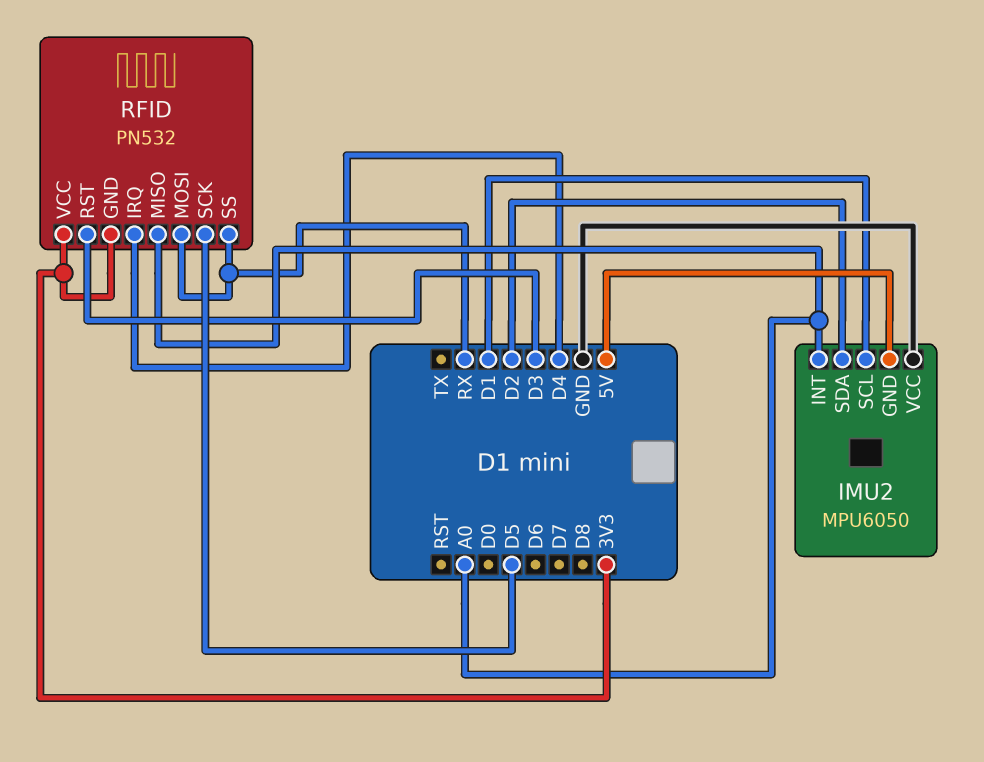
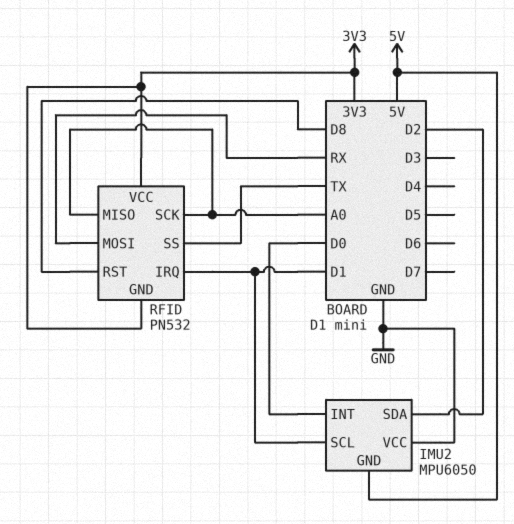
IMU2 pin INT: A0 -> D0
RFID pin IRQ: D4 -> D1
RFID pin RST: D3 -> D8
RFID pin SCK: D5 -> A0
RFID pin SS: RX -> TX

